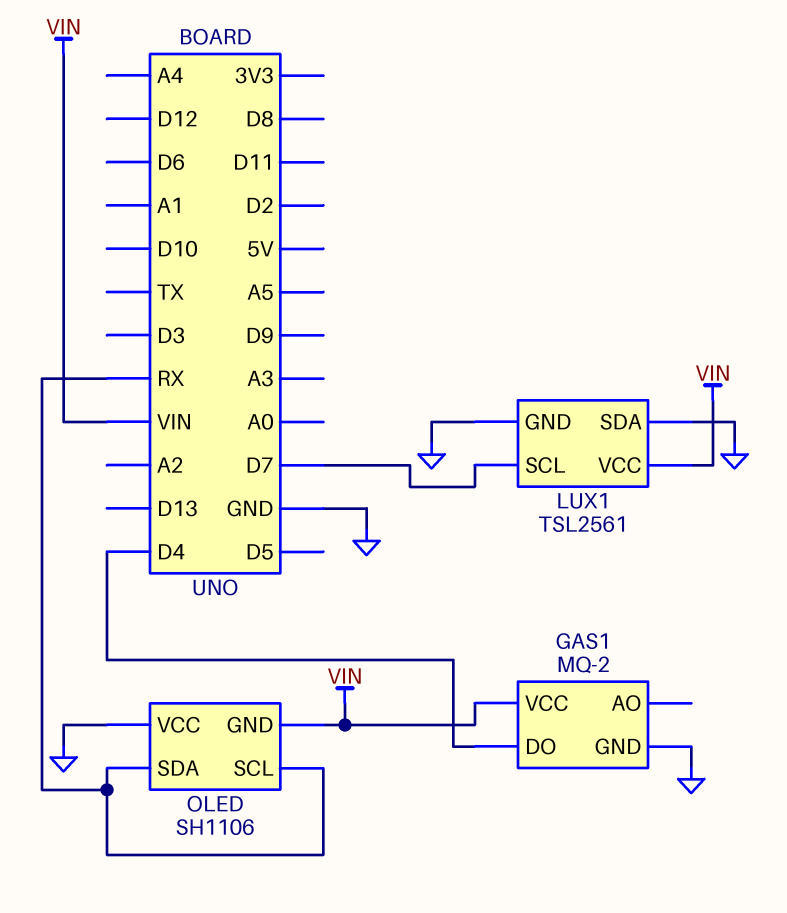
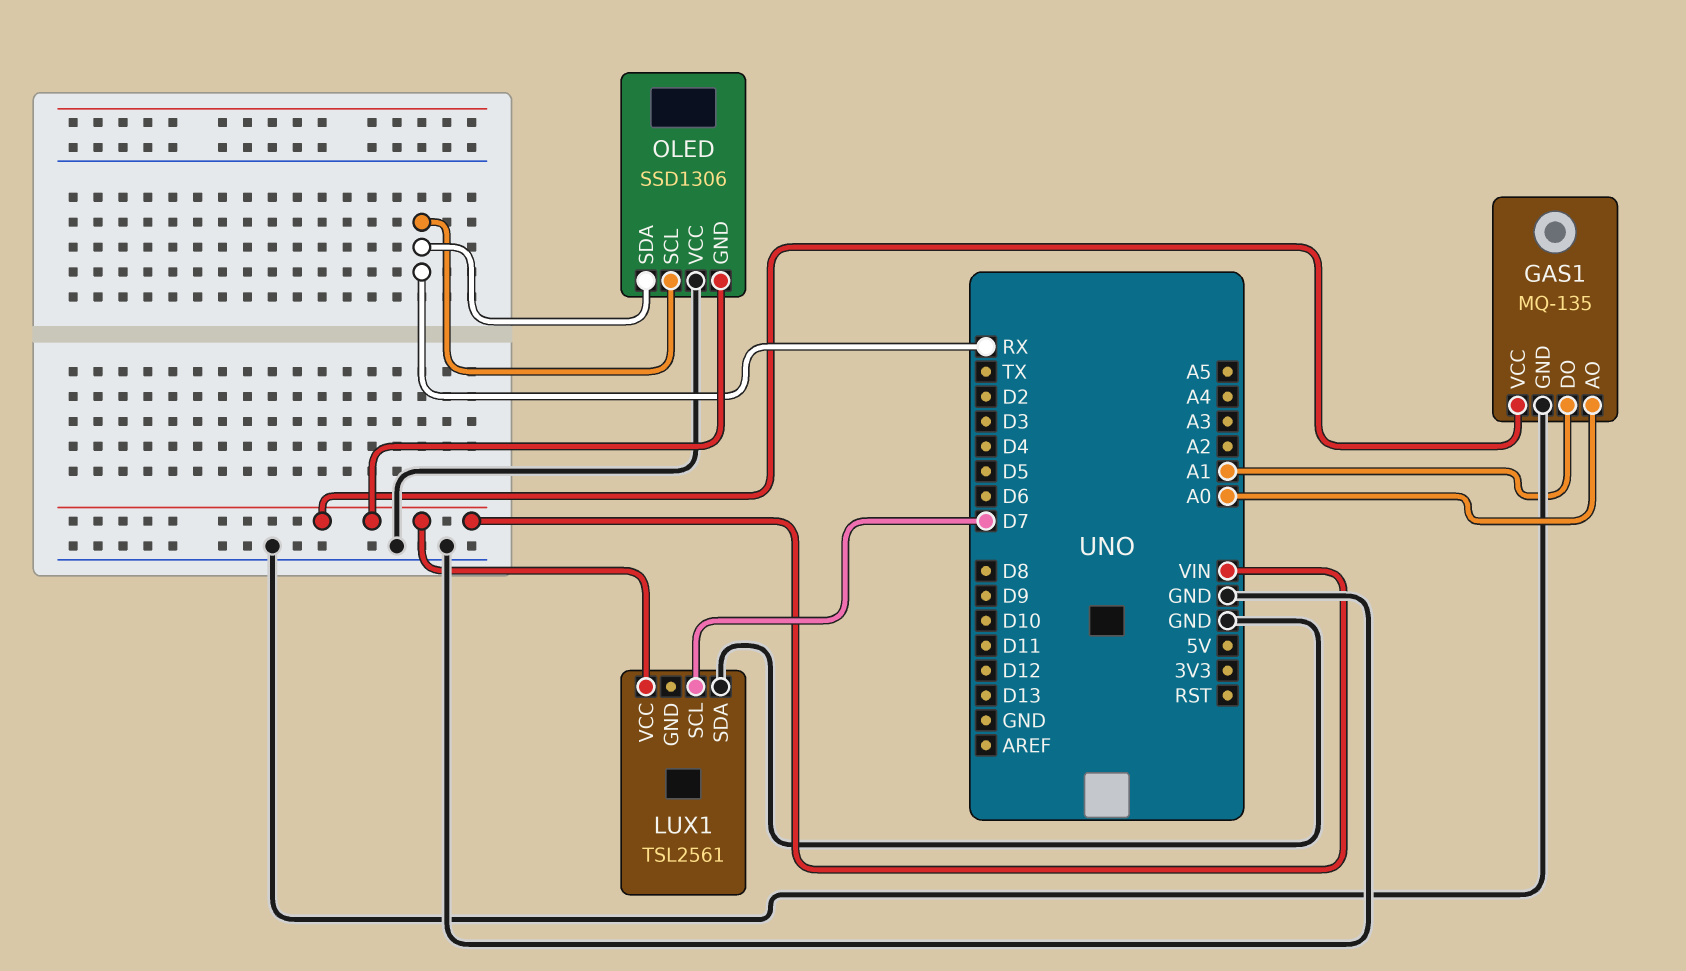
GAS1: MQ-2 -> MQ-135
GAS1 pin AO: none -> A0
GAS1 pin DO: D4 -> A1
LUX1 pin GND: GND -> none
OLED: SH1106 -> SSD1306

